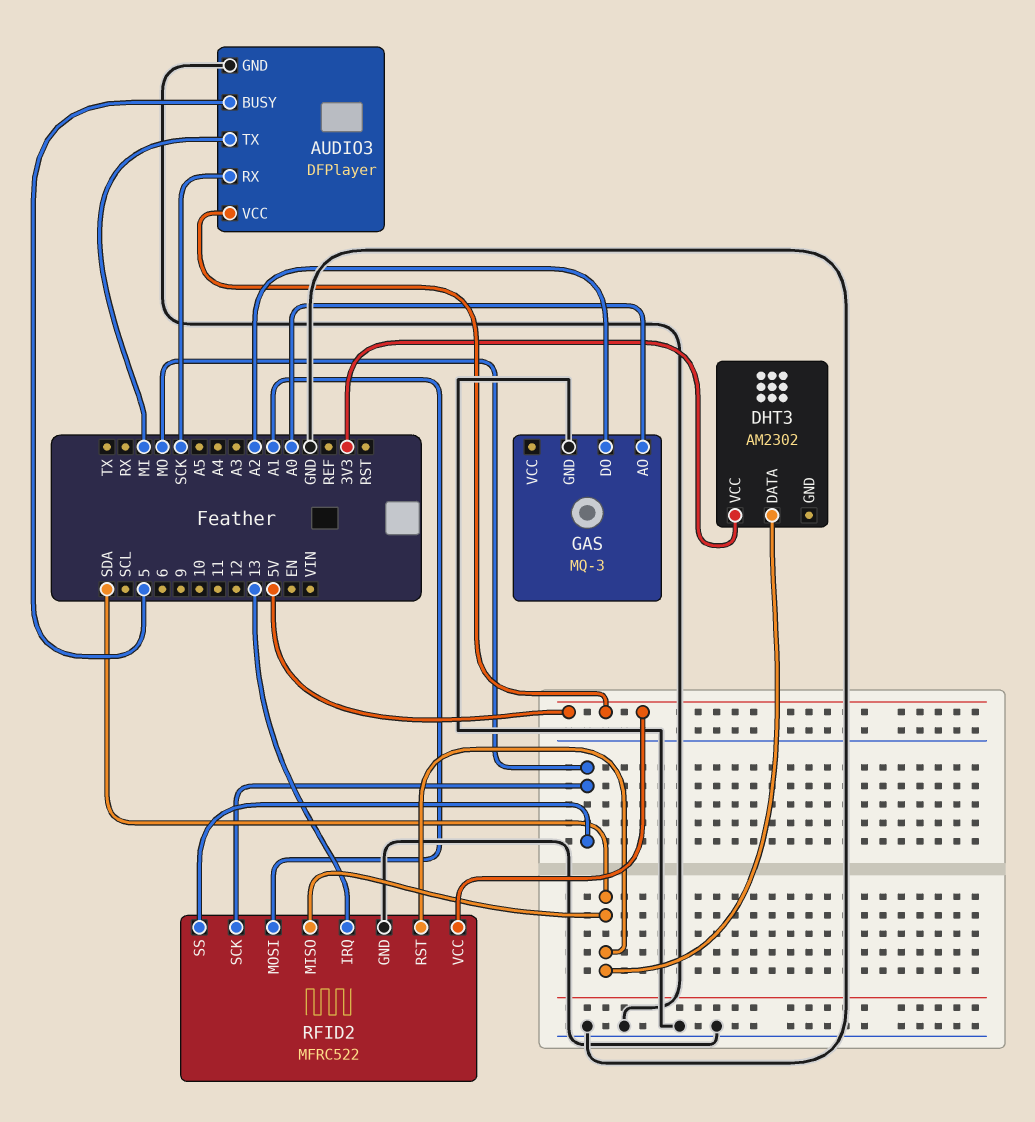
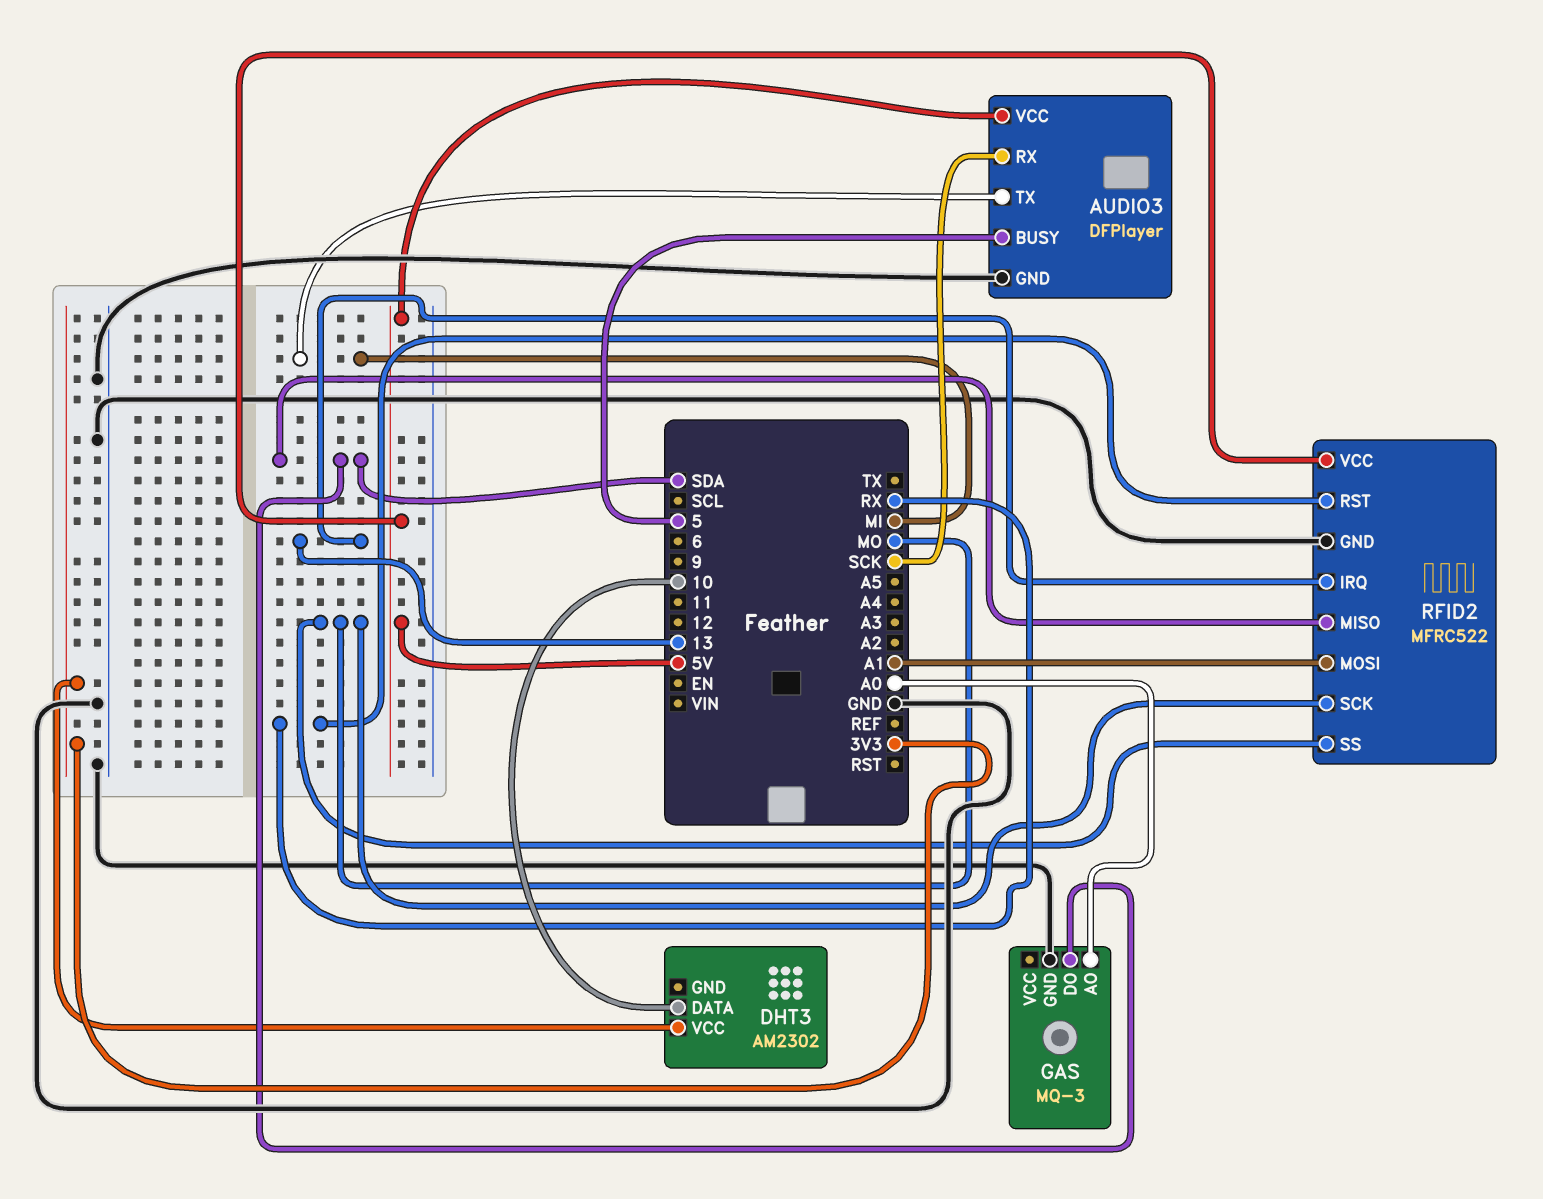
DHT3 pin DATA: SDA -> 10
GAS pin DO: A2 -> SDA
RFID2 pin RST: SDA -> RX

